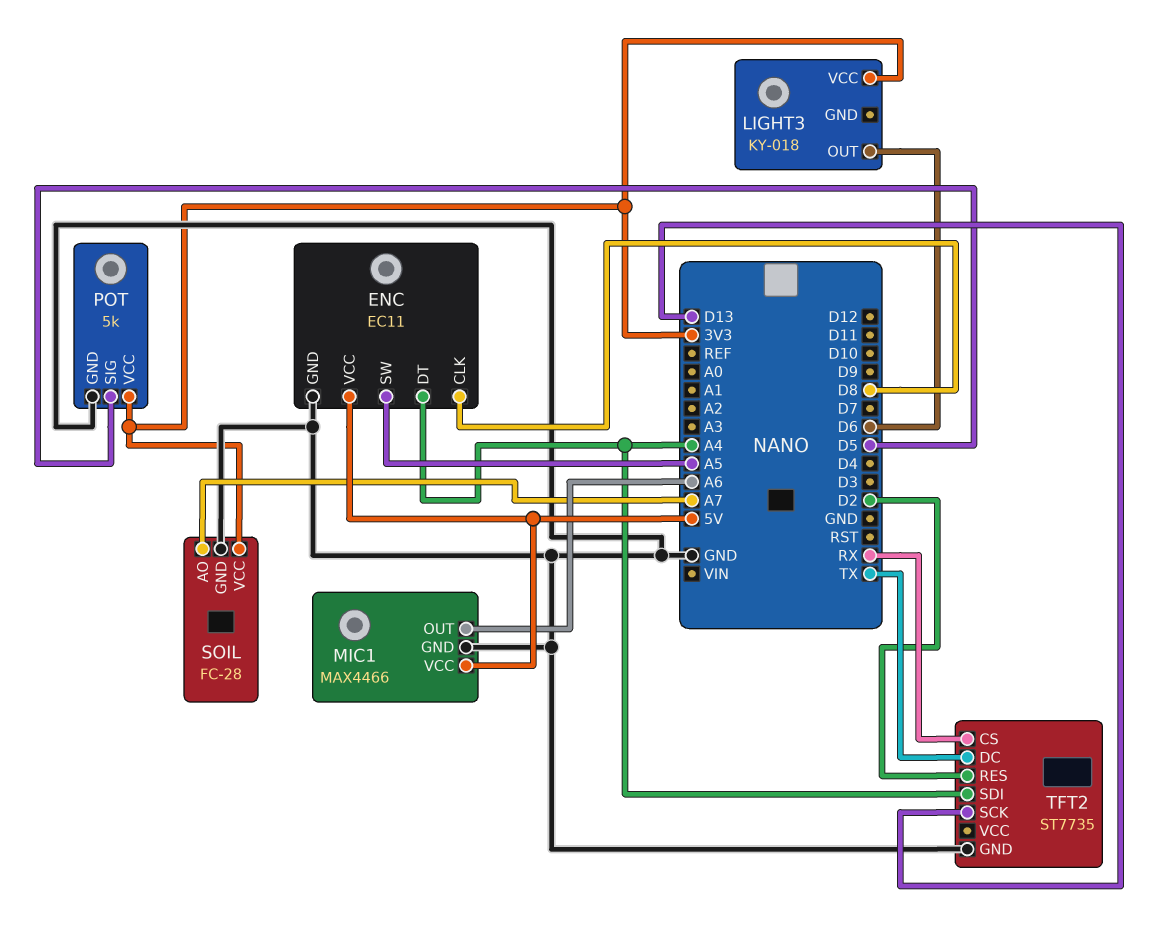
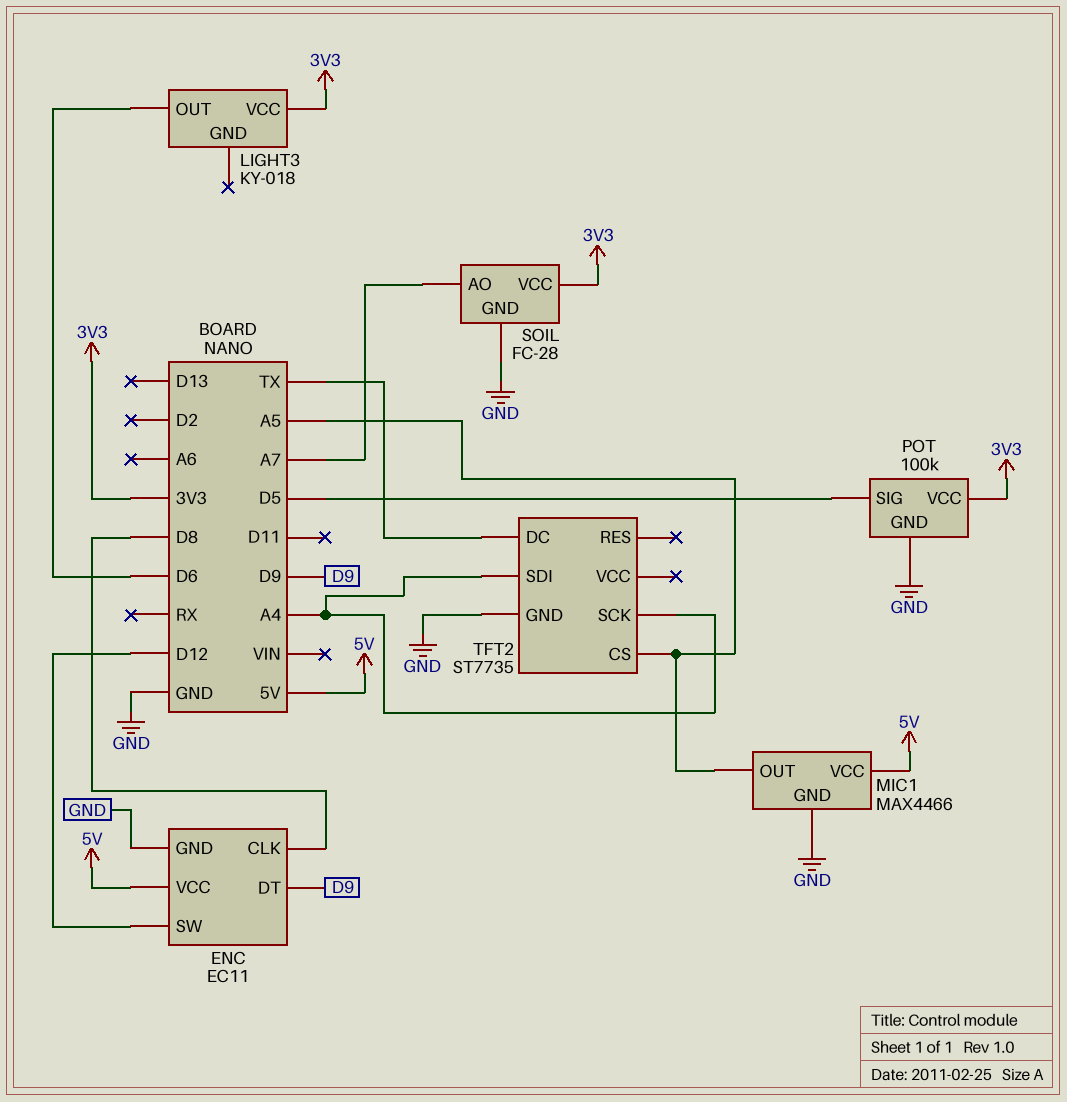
ENC pin DT: A4 -> D9
ENC pin SW: A5 -> D12
MIC1 pin OUT: A6 -> A5
POT: 5k -> 100k
TFT2 pin CS: RX -> A5
TFT2 pin RES: D2 -> none
TFT2 pin SCK: D13 -> A4

